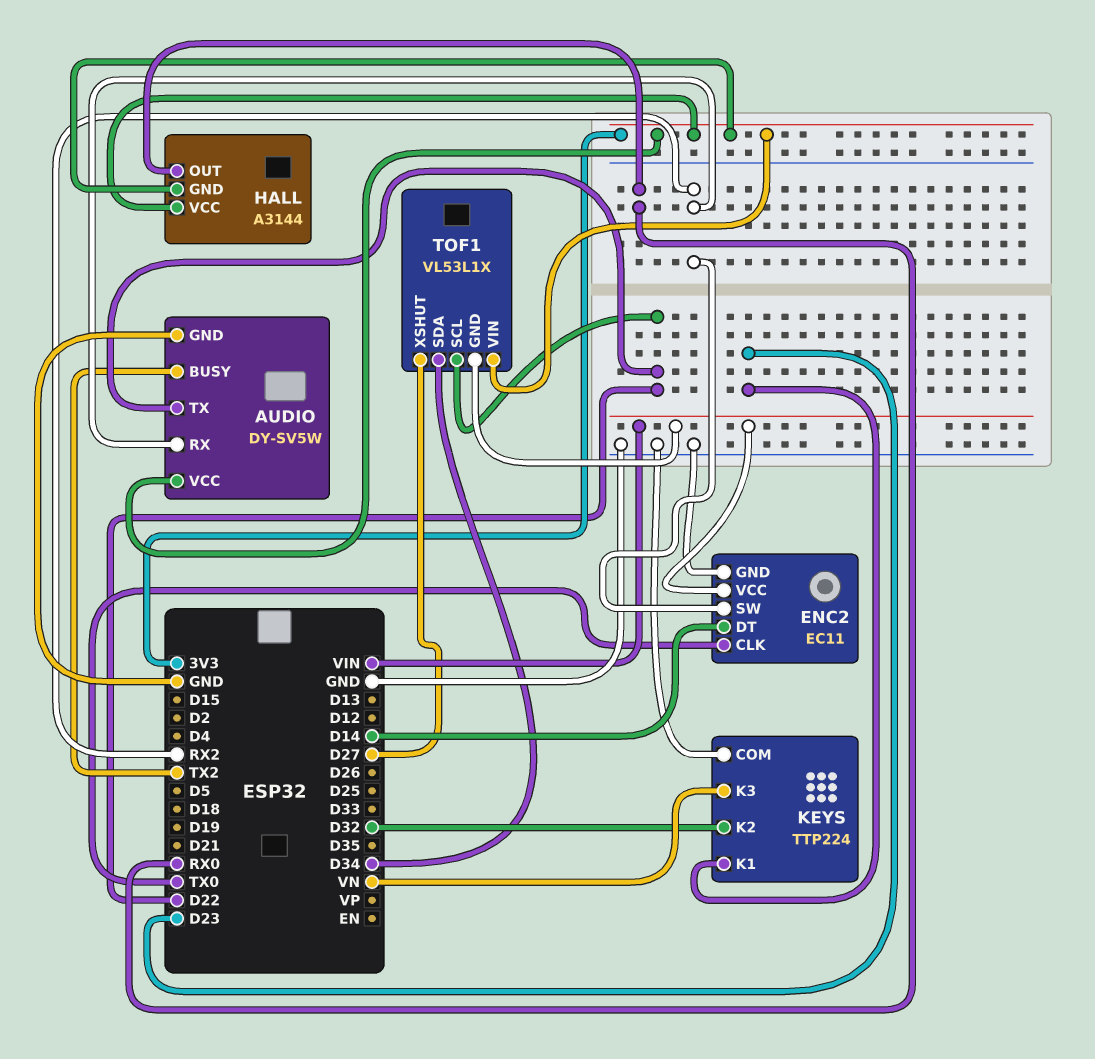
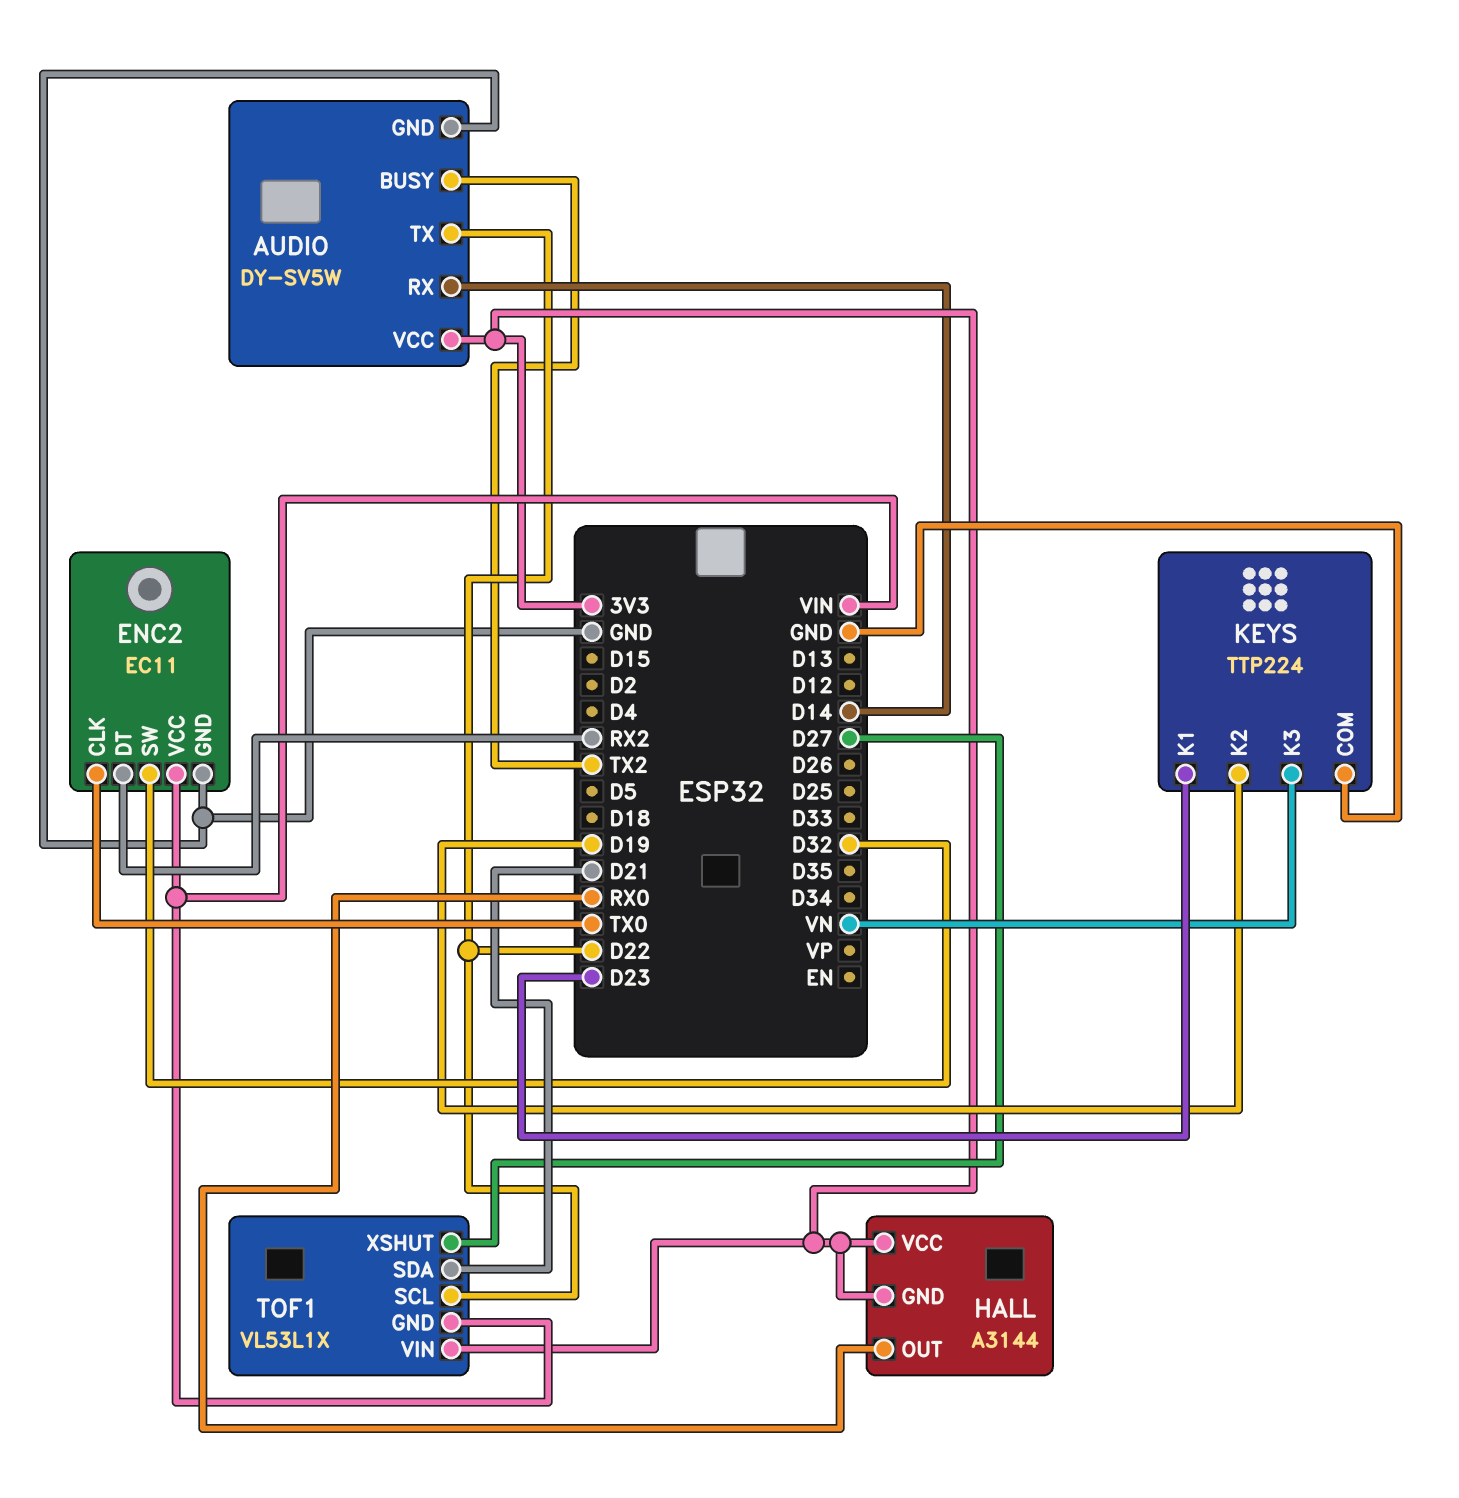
AUDIO pin RX: RX2 -> D14
ENC2 pin DT: D14 -> RX2
ENC2 pin SW: RX2 -> D32
KEYS pin K2: D32 -> D19
TOF1 pin SDA: D34 -> D21

